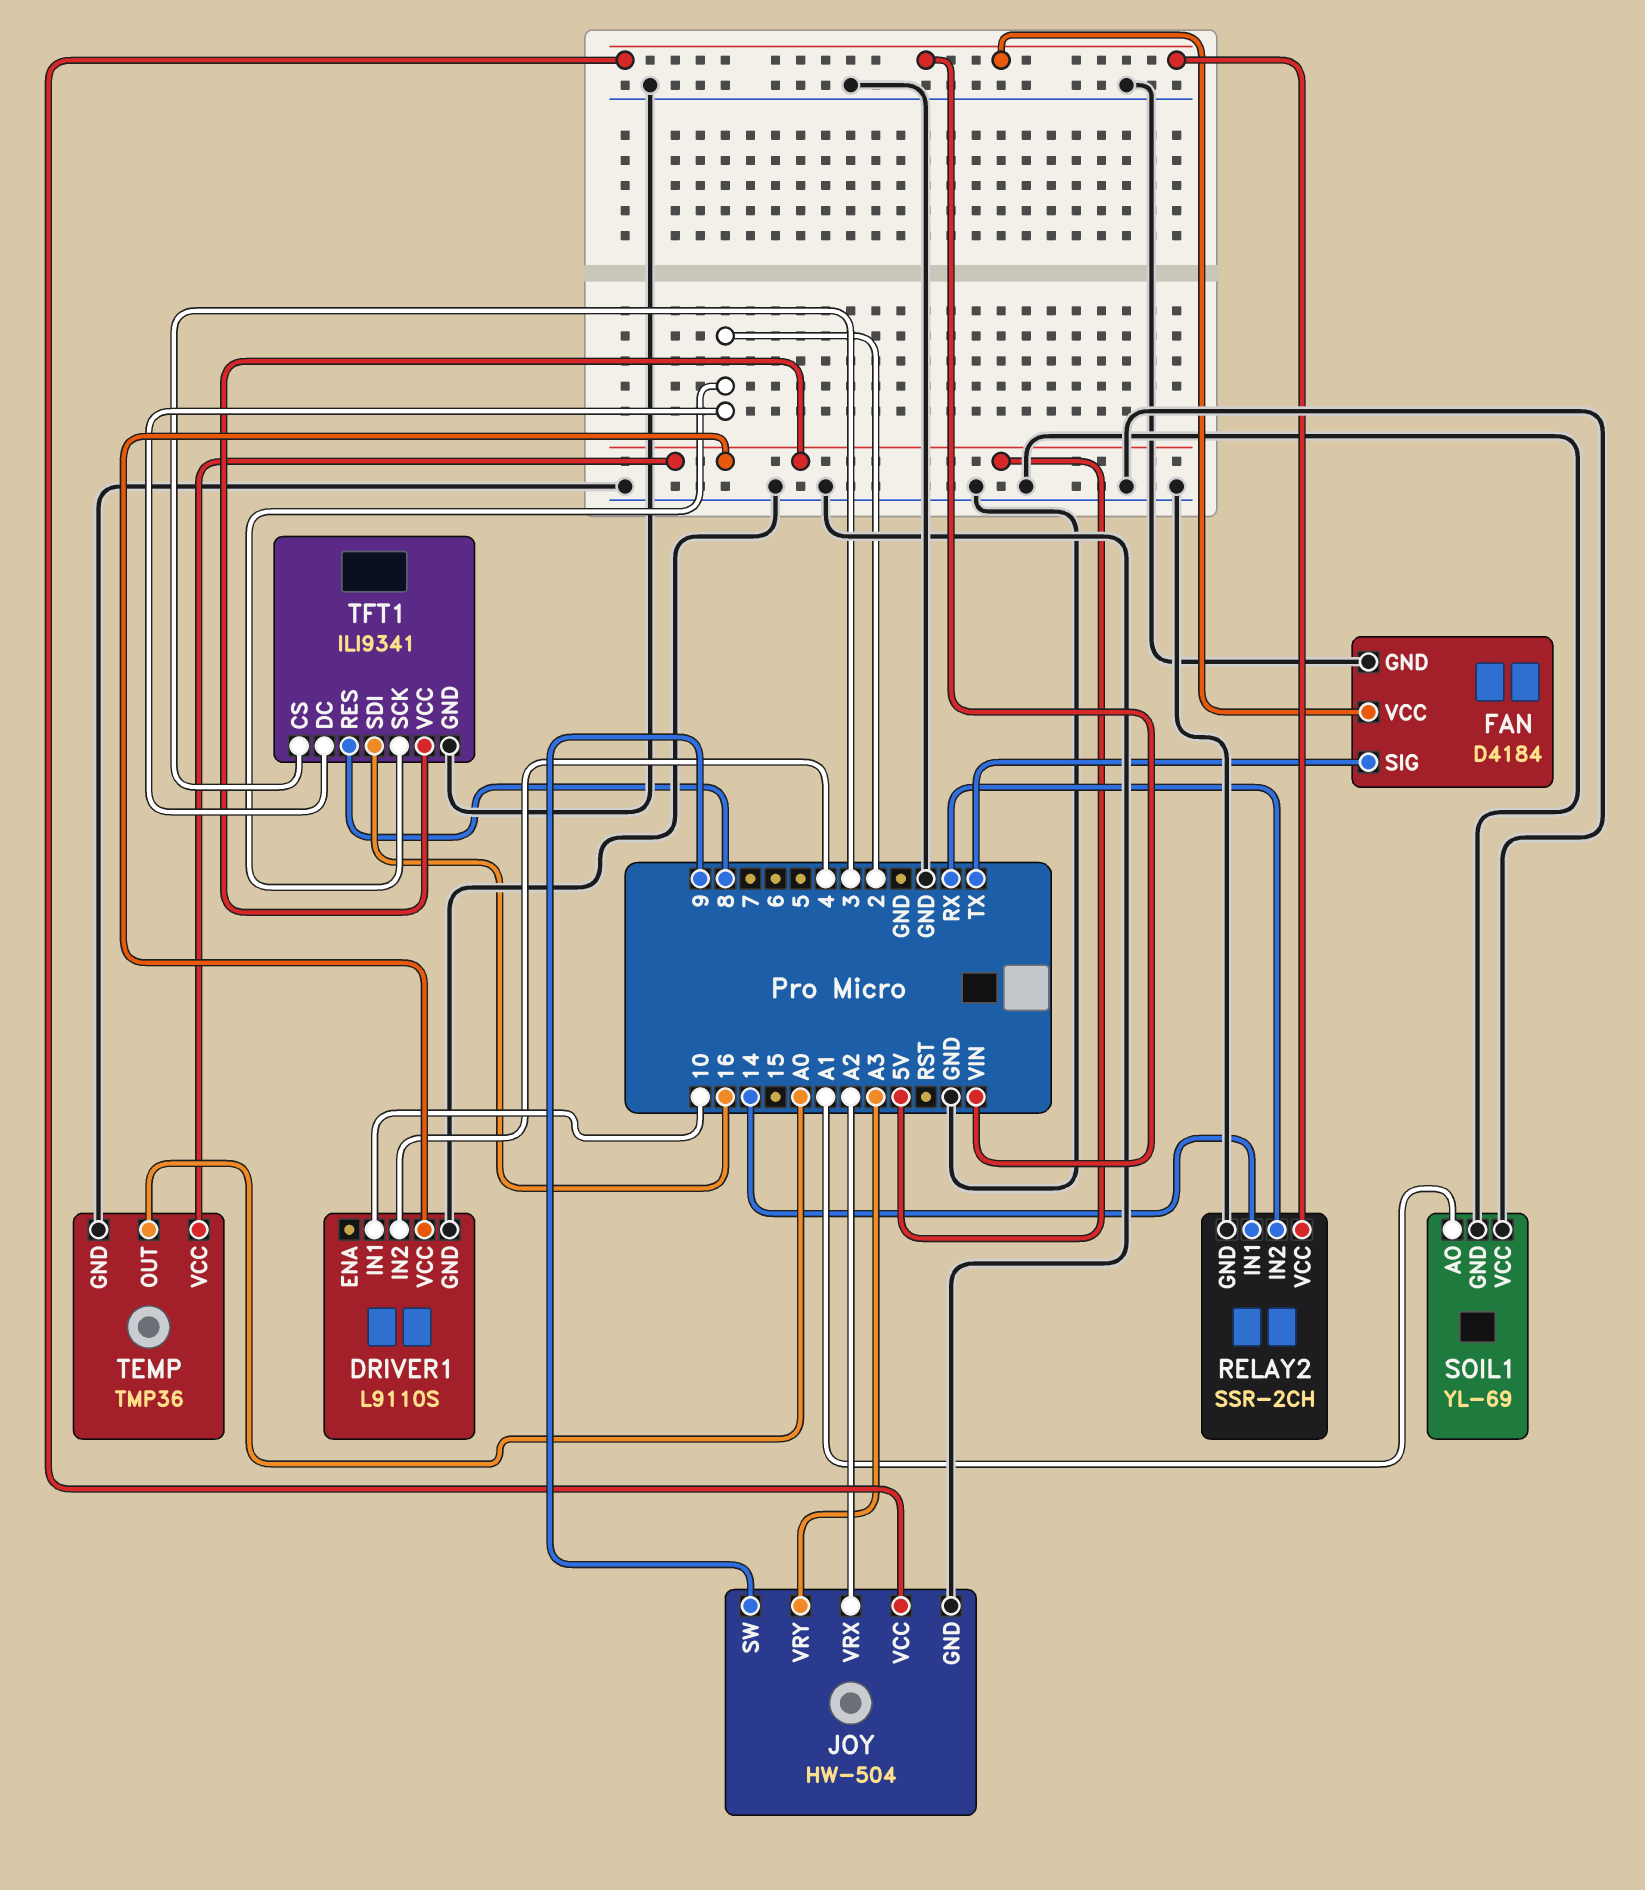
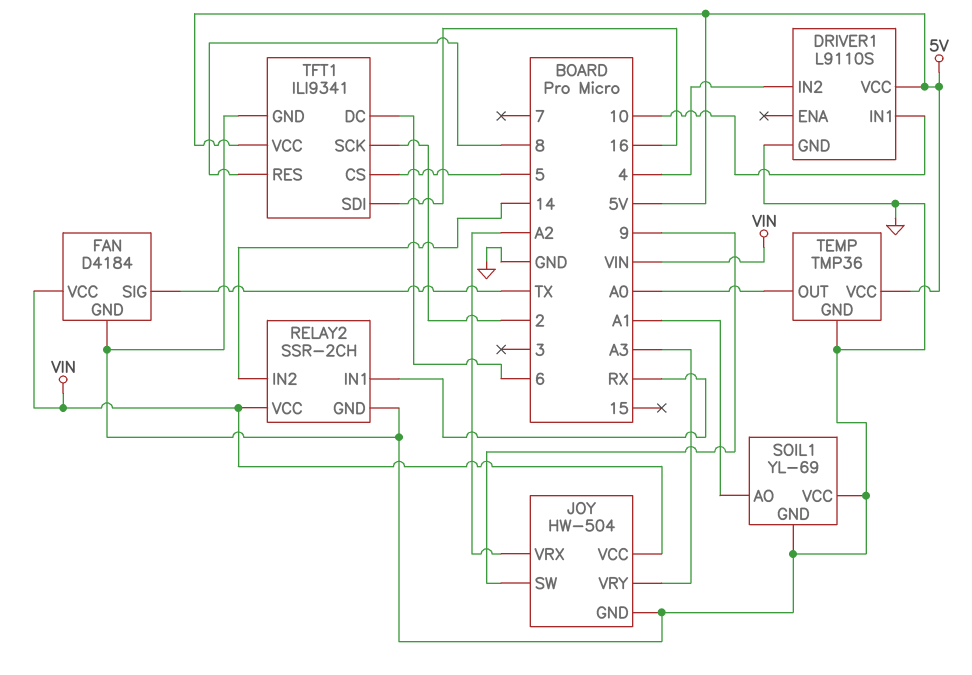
RELAY2 pin IN1: 14 -> RX
RELAY2 pin IN2: RX -> 14
TFT1 pin CS: 3 -> 5
TFT1 pin DC: 2 -> 6

